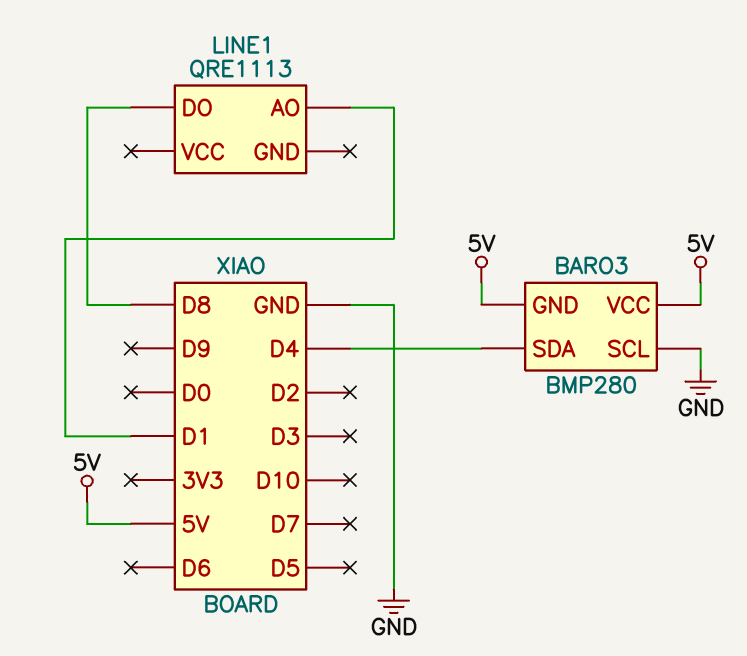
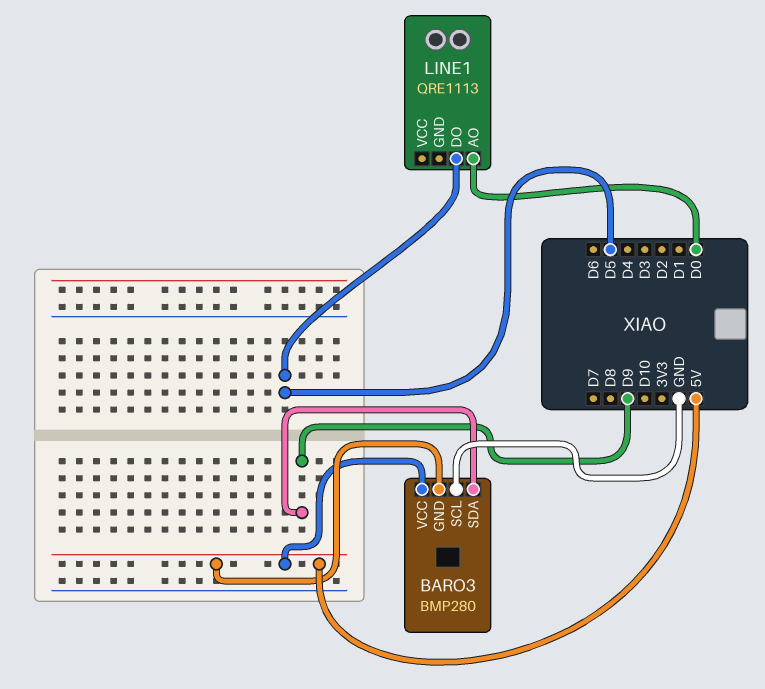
BARO3 pin SDA: D4 -> D9
LINE1 pin AO: D1 -> D0
LINE1 pin DO: D8 -> D5

